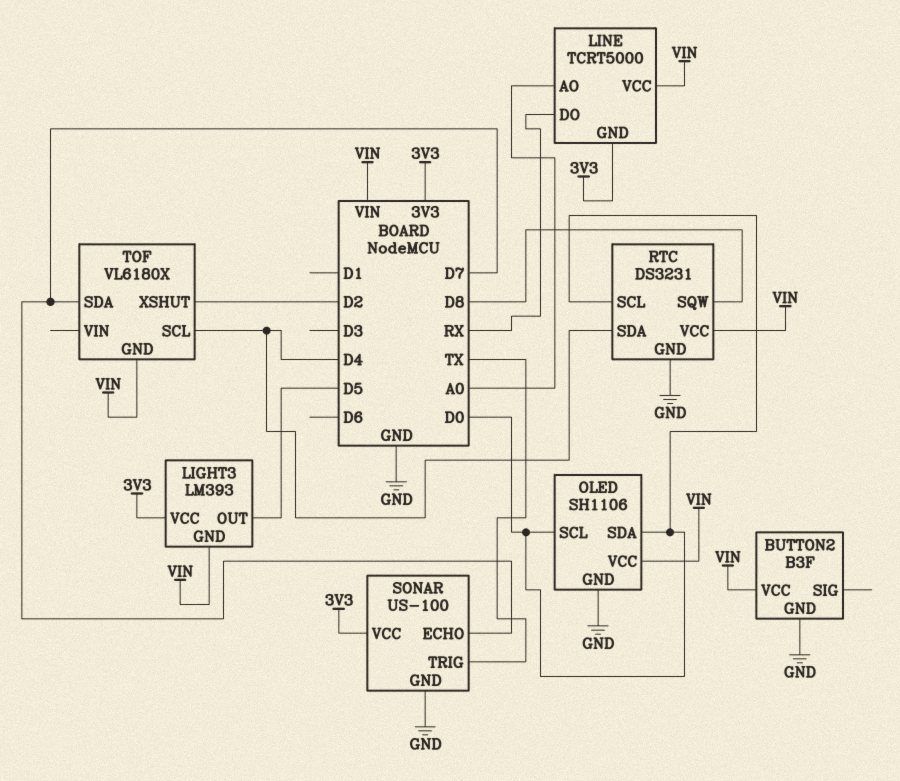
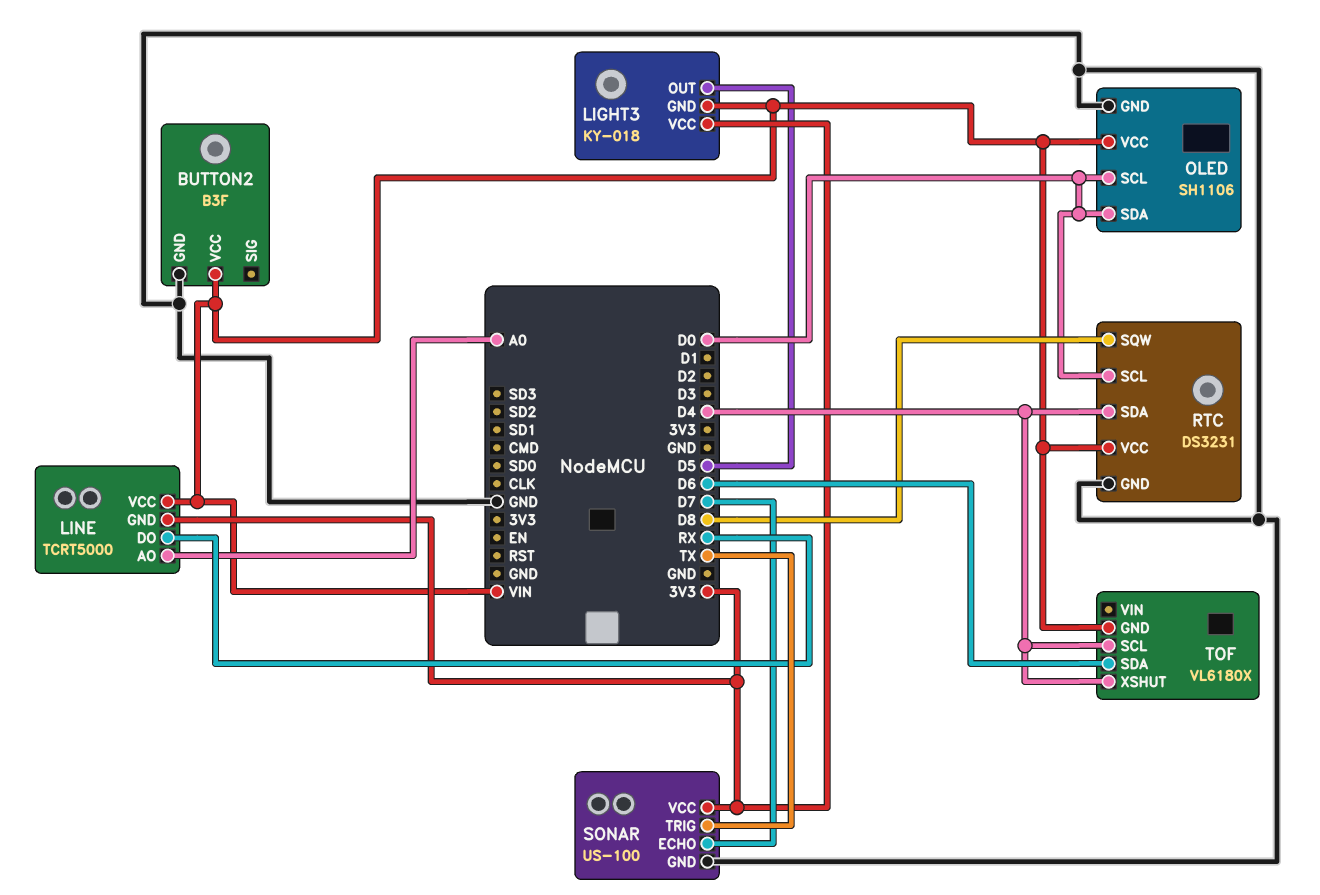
LIGHT3: LM393 -> KY-018
TOF pin SDA: D7 -> D6
TOF pin XSHUT: D2 -> D4

